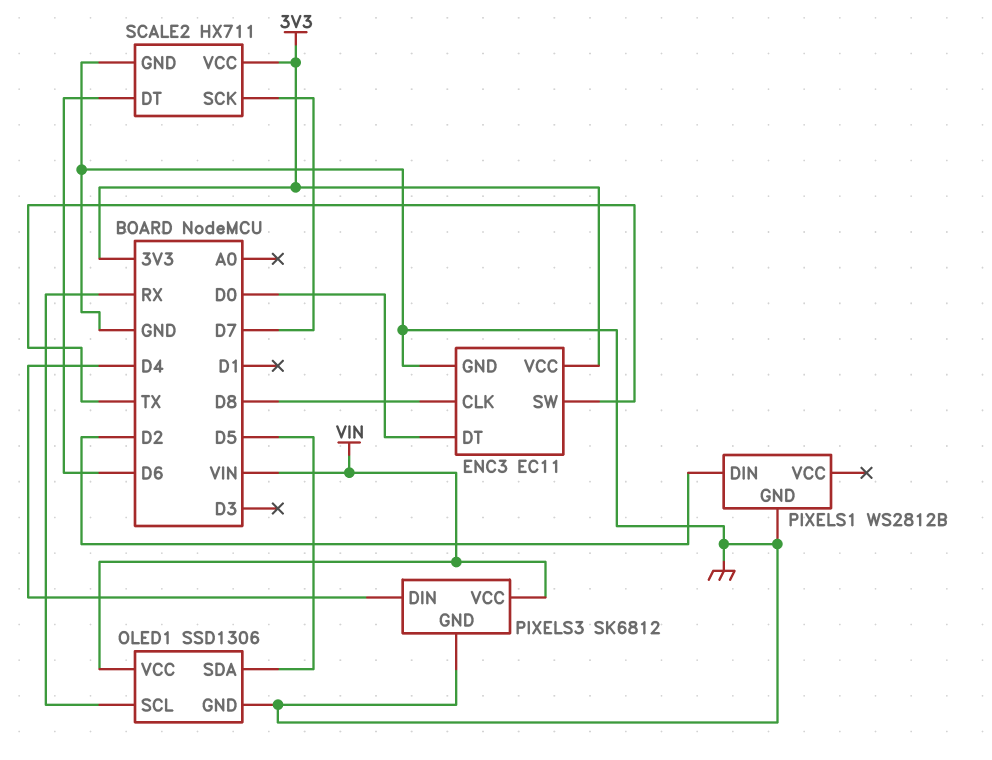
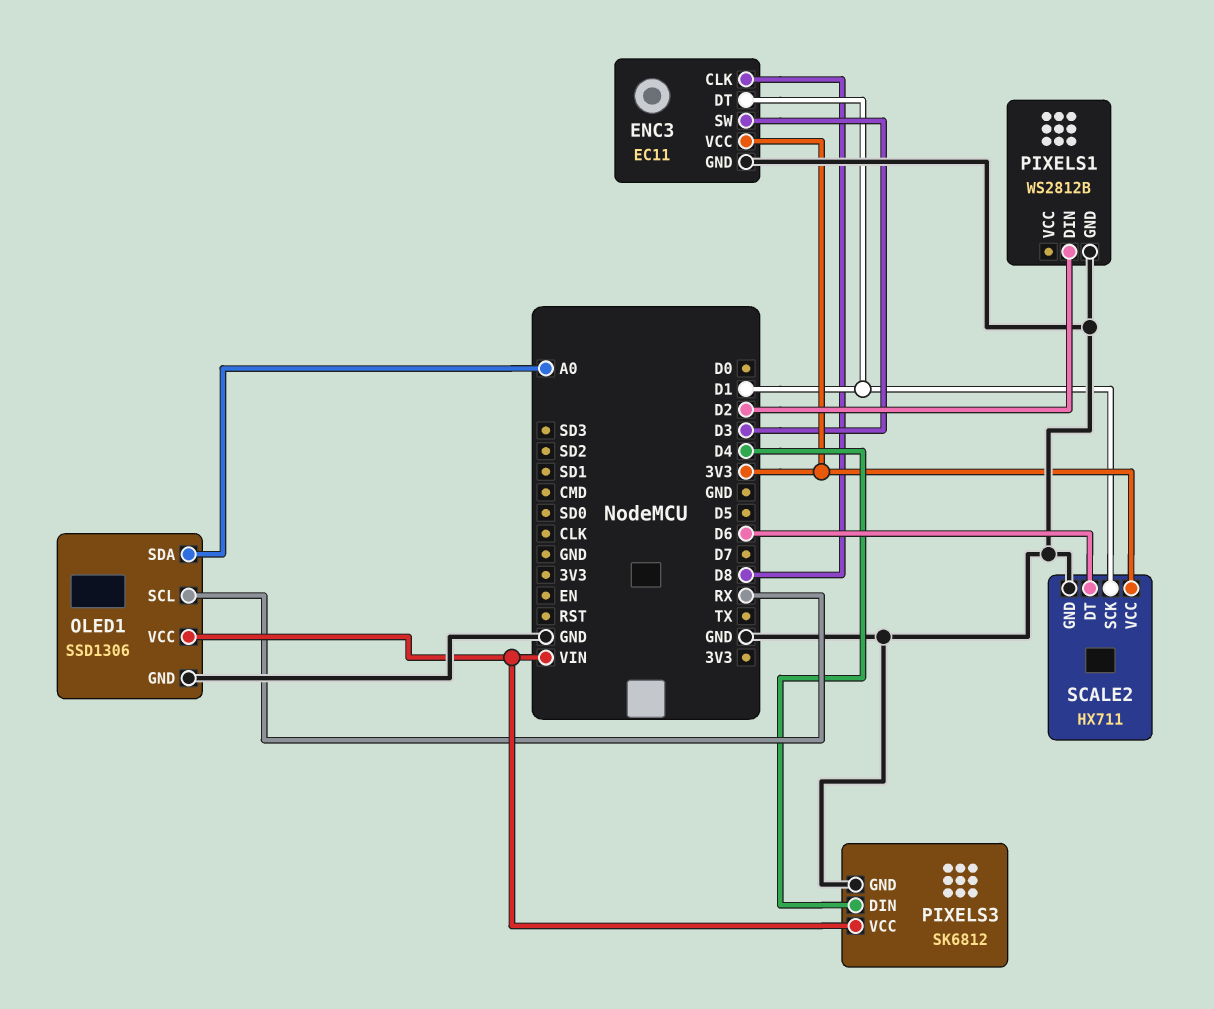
ENC3 pin DT: D0 -> D1
ENC3 pin SW: TX -> D3
OLED1 pin SDA: D5 -> A0
SCALE2 pin SCK: D7 -> D1

